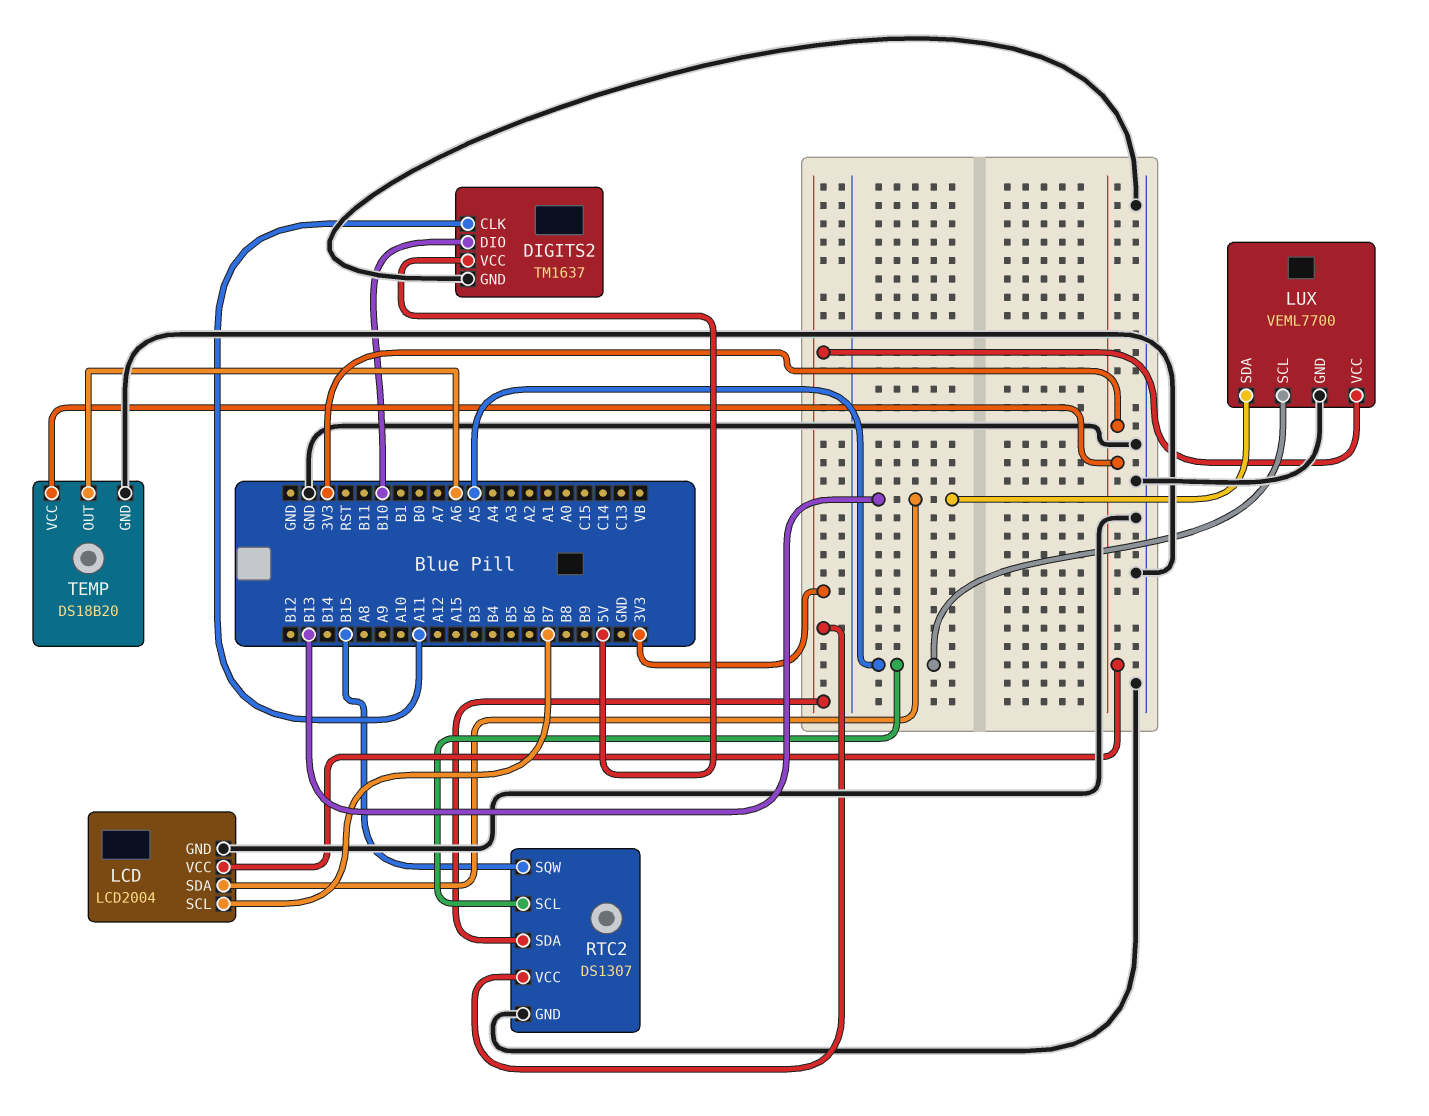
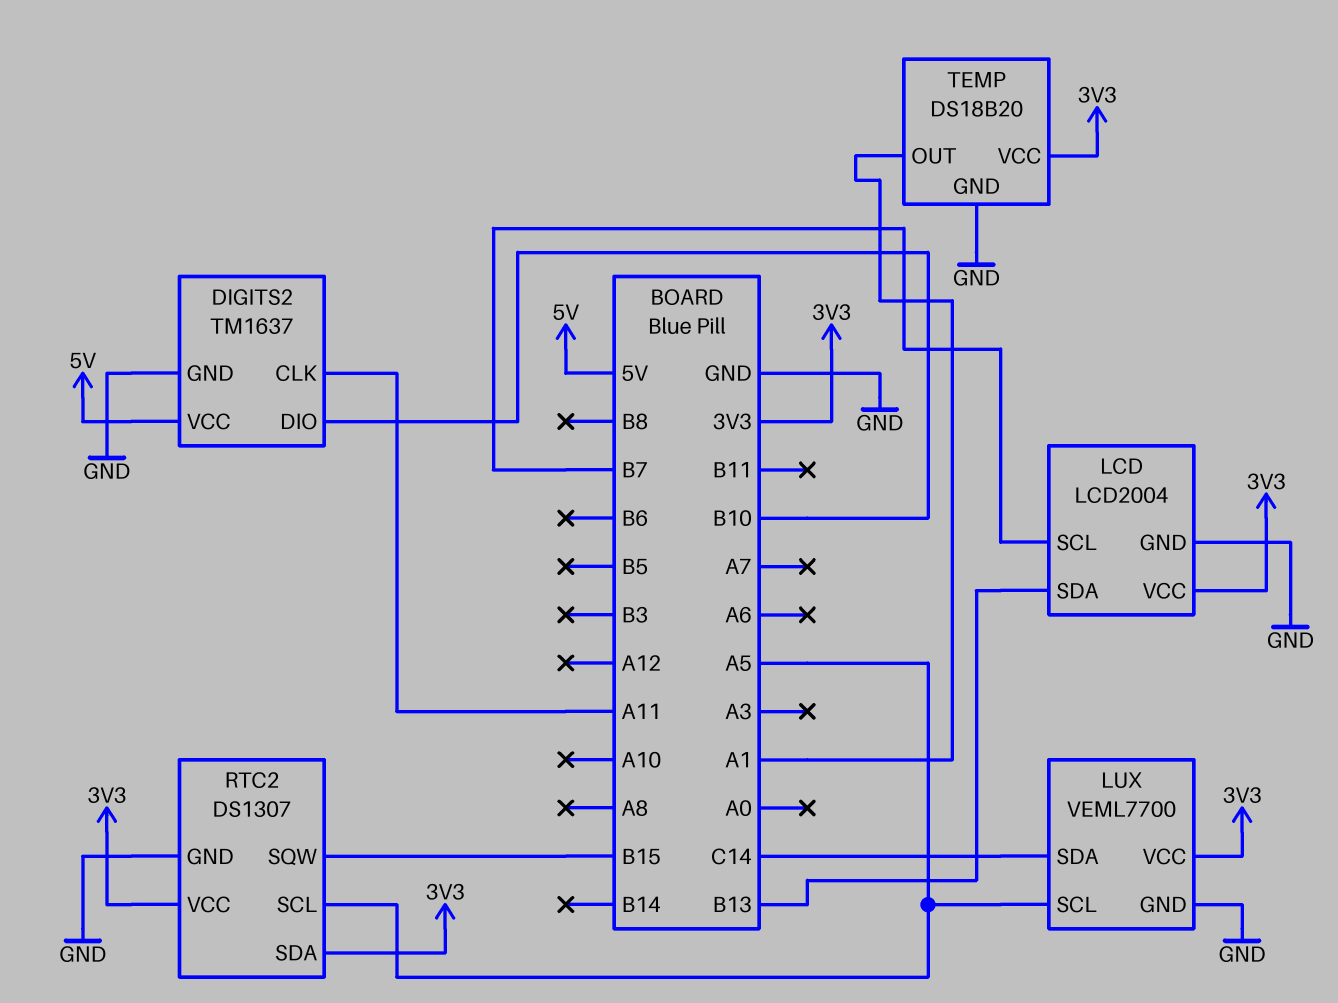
LUX pin SDA: B13 -> C14
TEMP pin OUT: A6 -> A1

